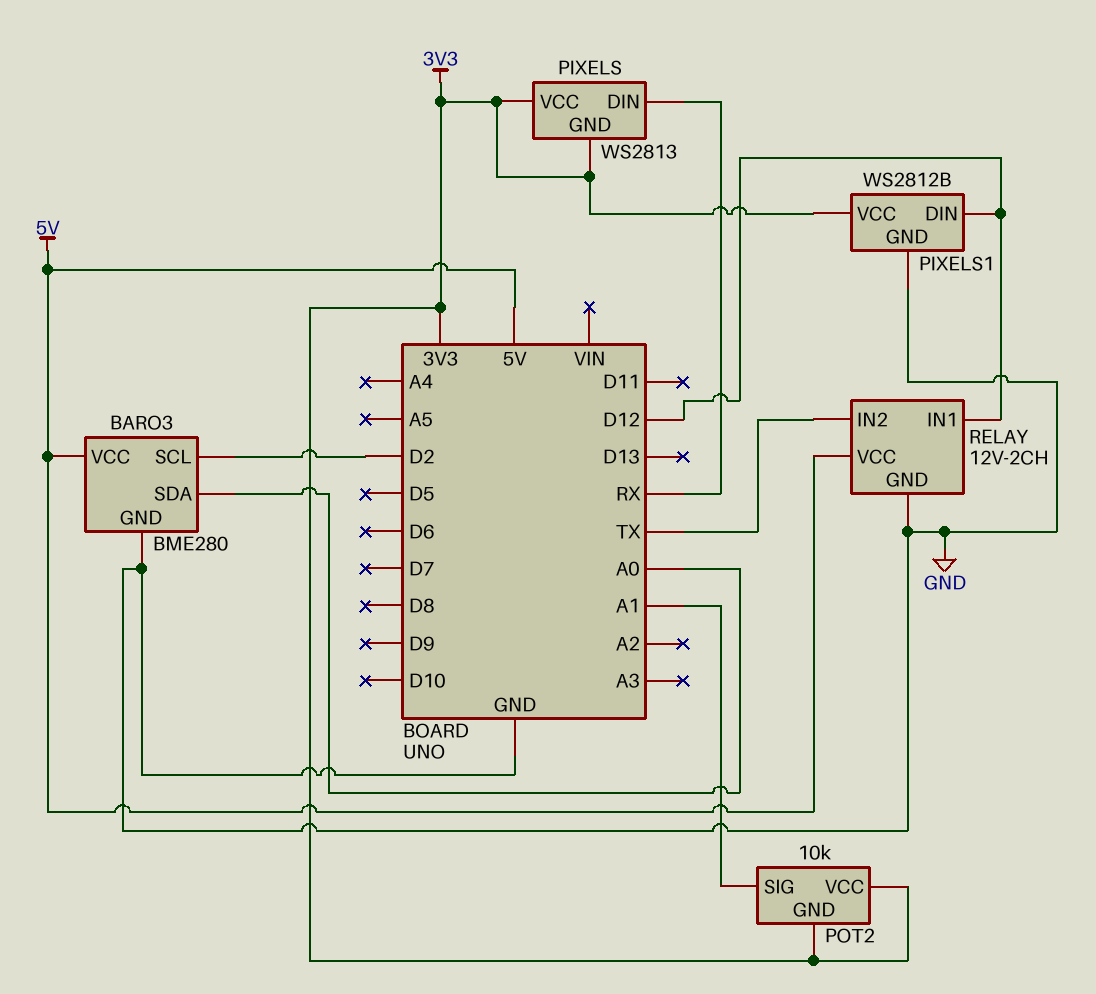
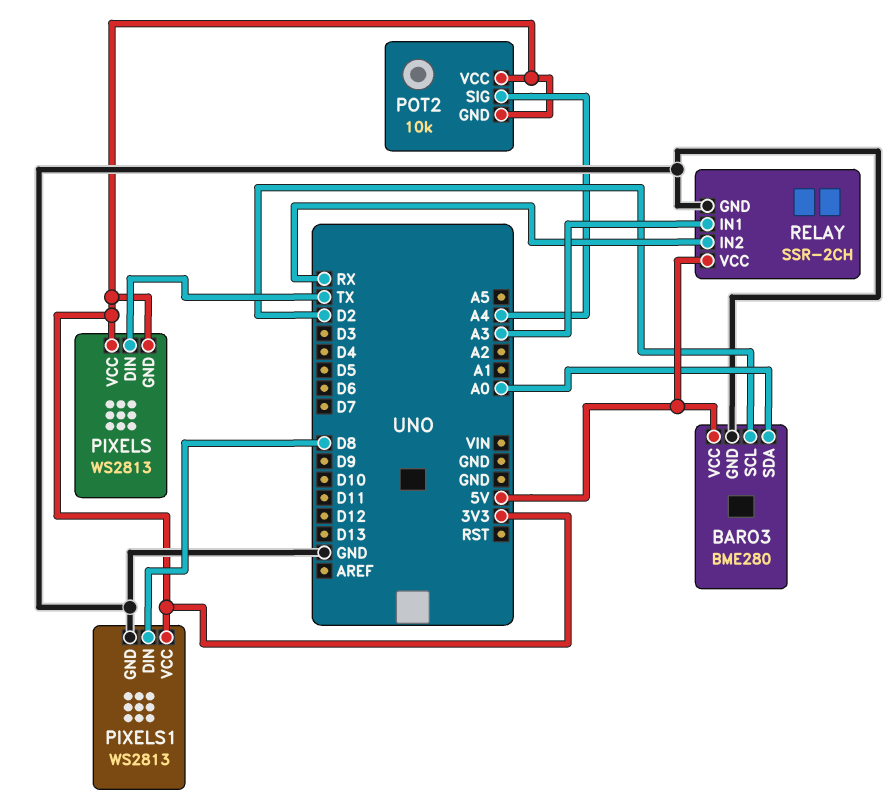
PIXELS pin DIN: RX -> TX
PIXELS1: WS2812B -> WS2813
PIXELS1 pin DIN: D12 -> D8
POT2 pin SIG: A1 -> A4
RELAY: 12V-2CH -> SSR-2CH
RELAY pin IN1: D12 -> A3
RELAY pin IN2: TX -> RX

